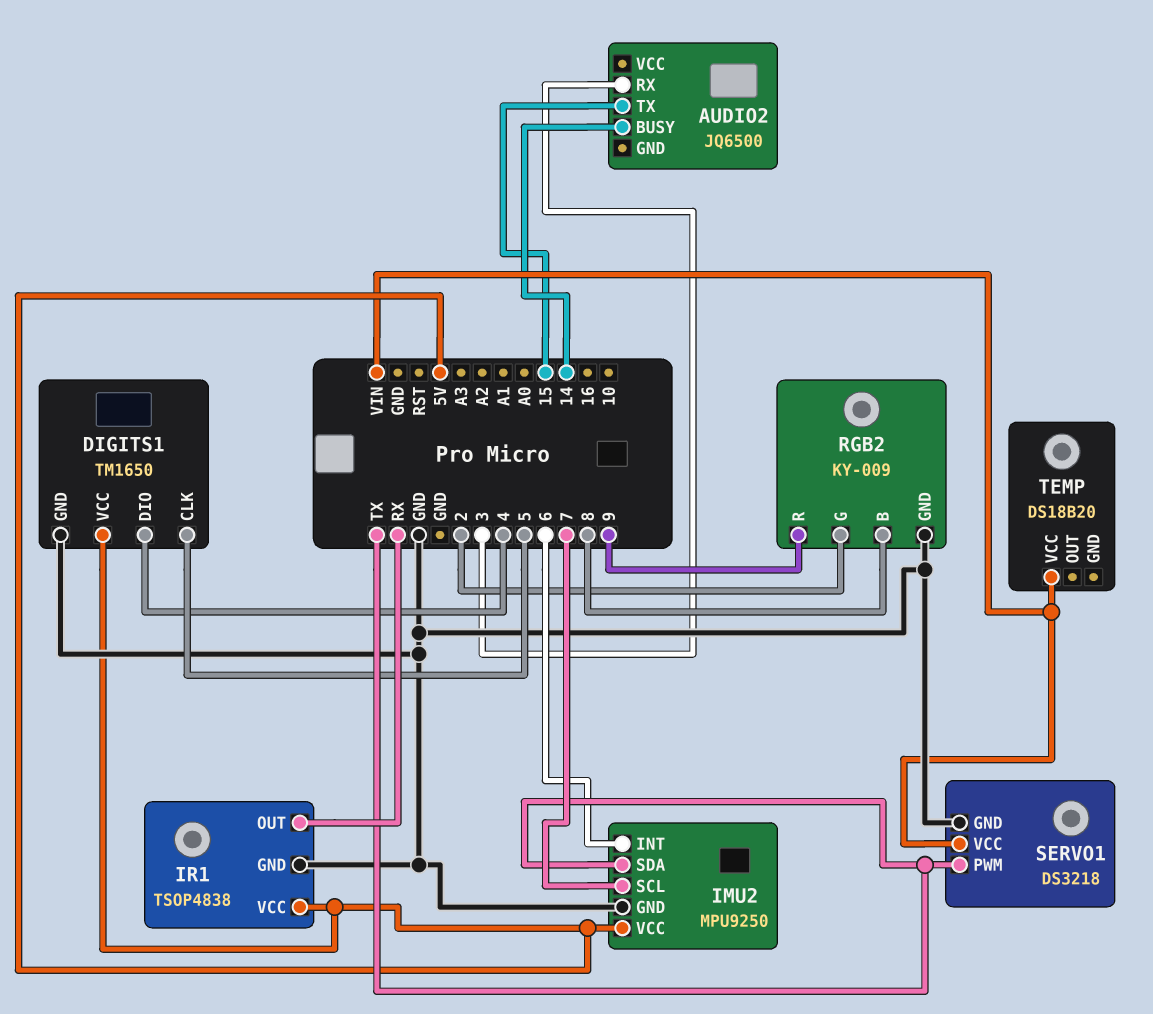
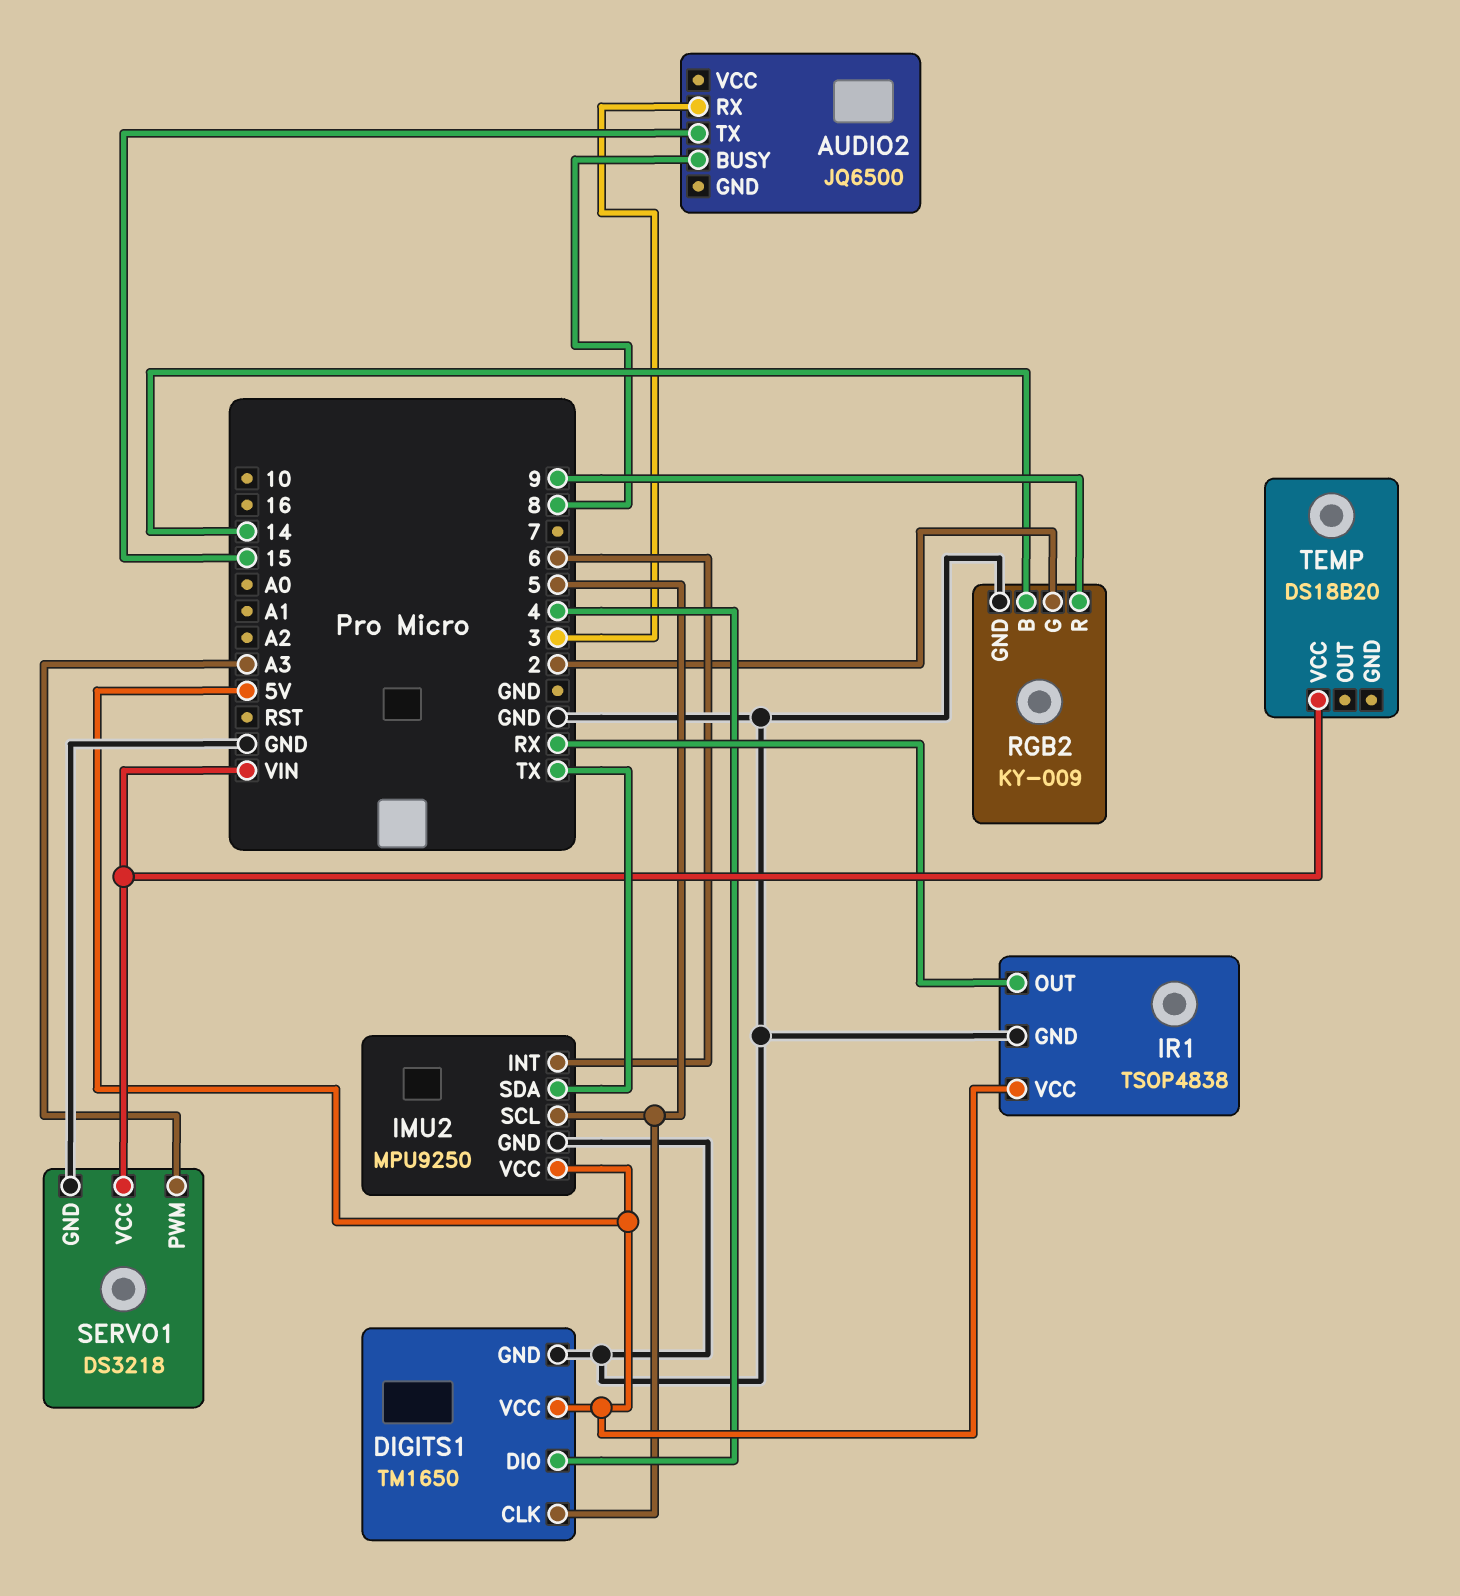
AUDIO2 pin BUSY: 14 -> 8
IMU2 pin SCL: 7 -> 5
RGB2 pin B: 8 -> 14
SERVO1 pin PWM: TX -> A3

